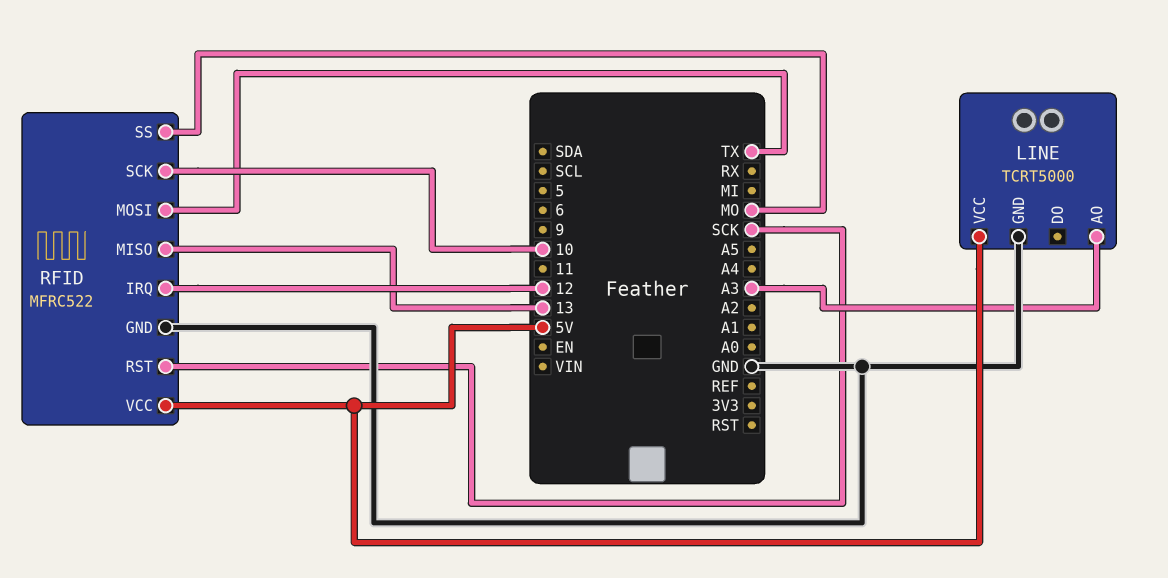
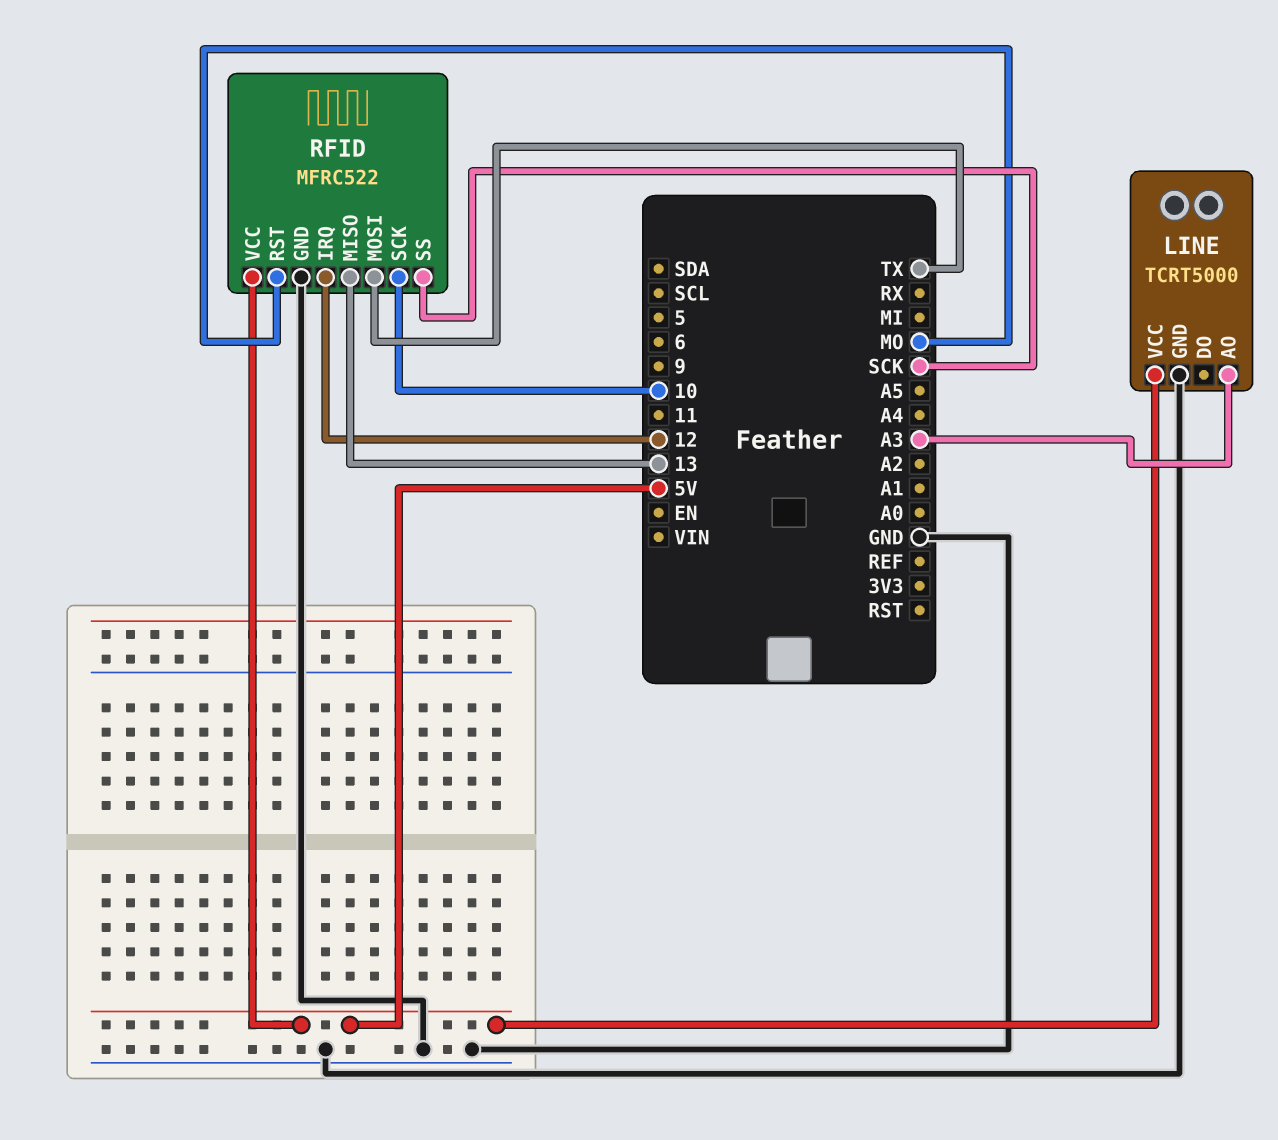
RFID pin RST: SCK -> MO
RFID pin SS: MO -> SCK

